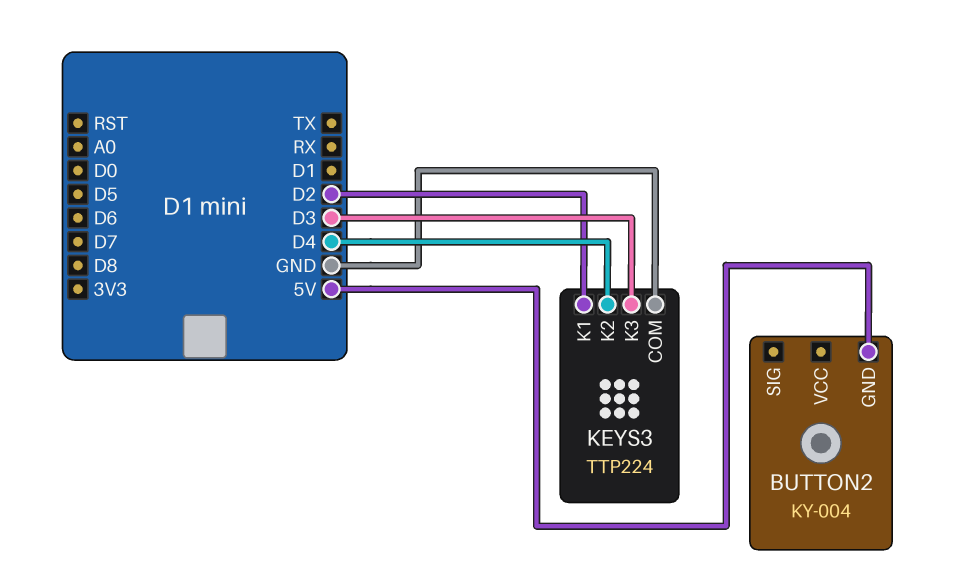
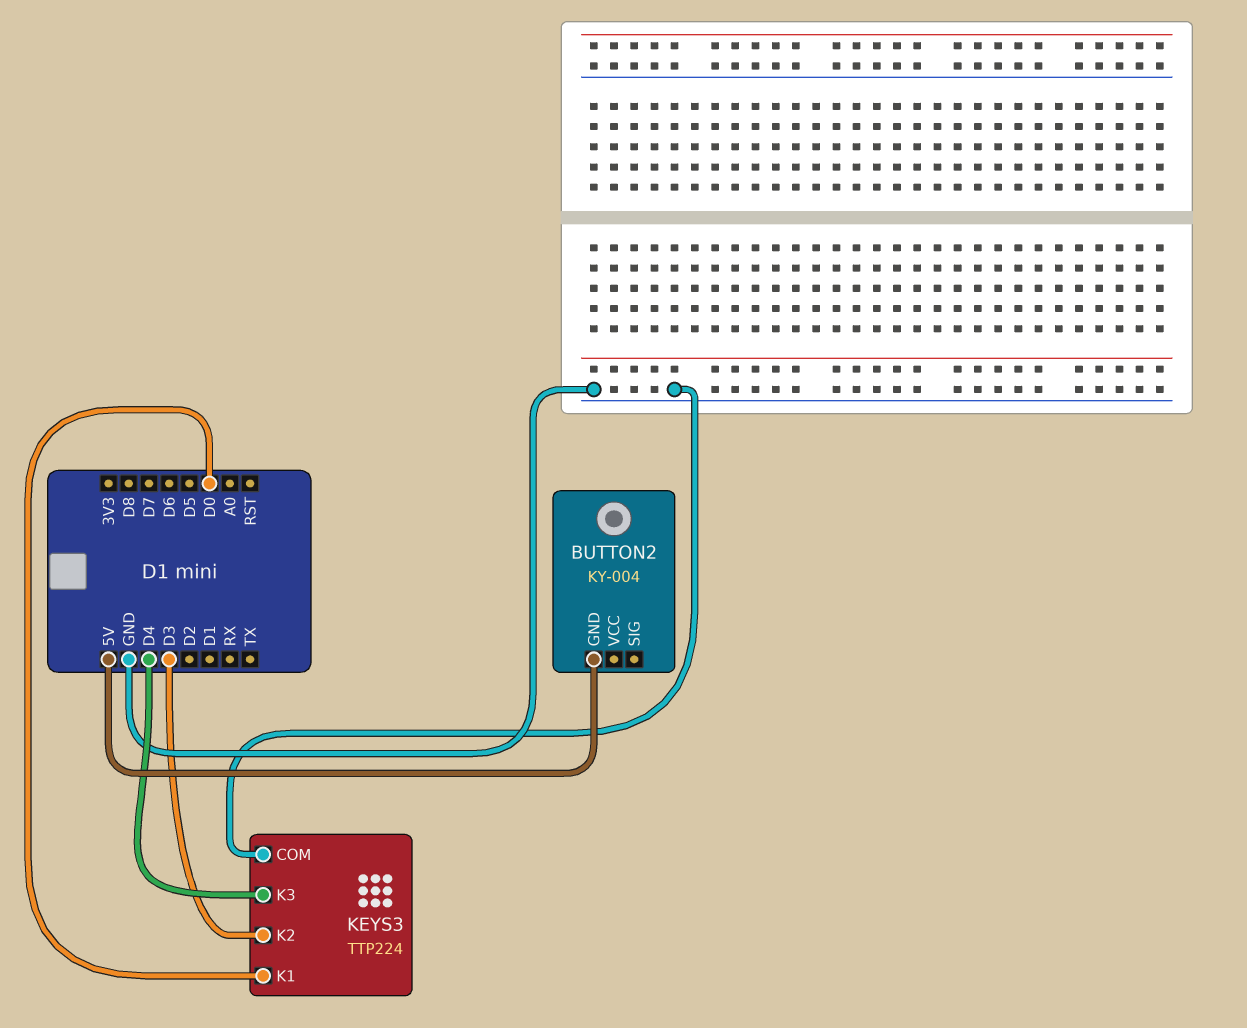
KEYS3 pin K1: D2 -> D0
KEYS3 pin K2: D4 -> D3
KEYS3 pin K3: D3 -> D4

